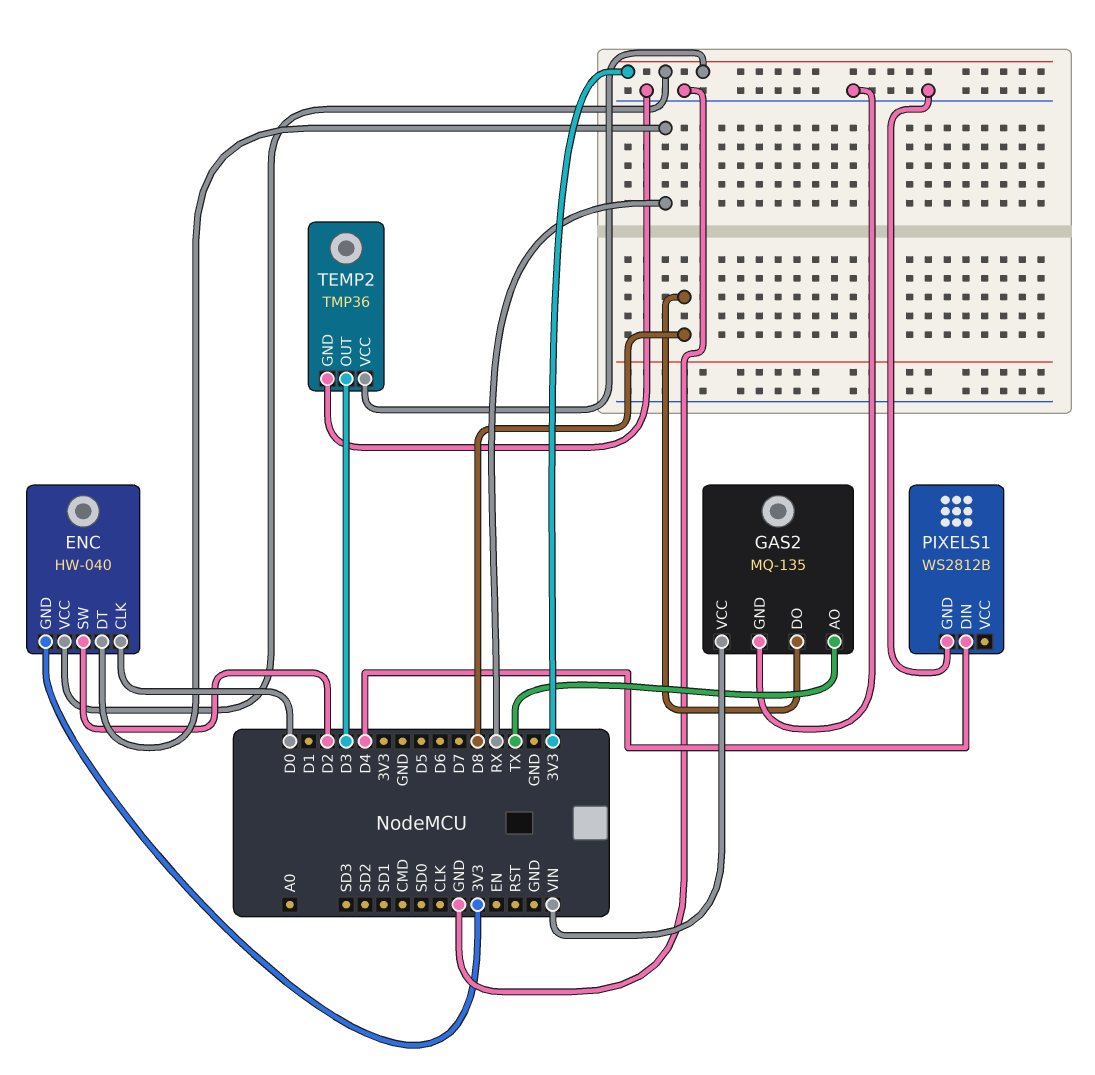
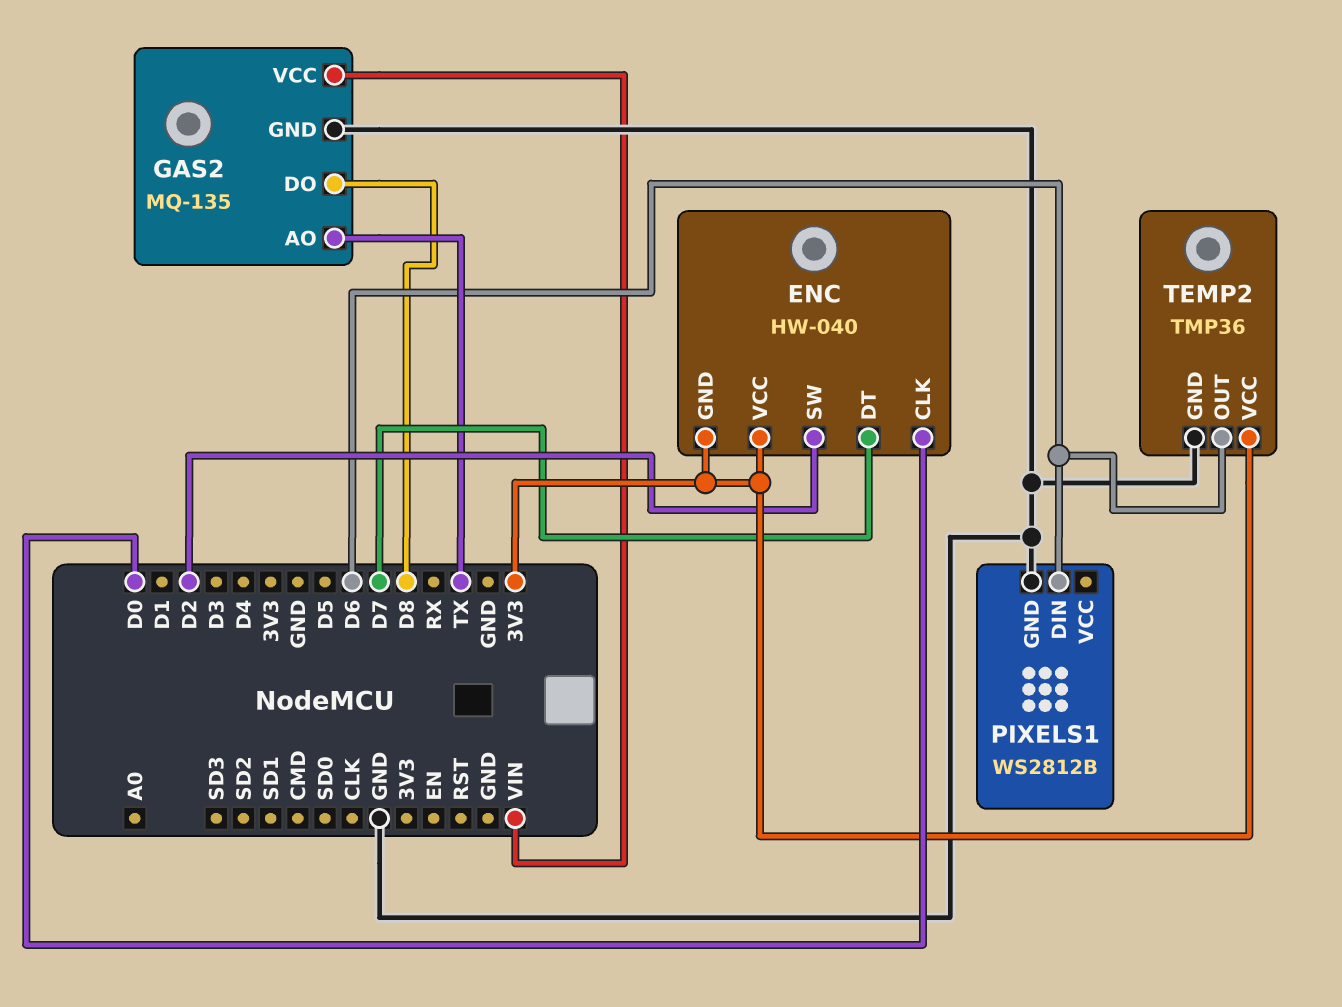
ENC pin DT: RX -> D7
PIXELS1 pin DIN: D4 -> D6
TEMP2 pin OUT: D3 -> D6

